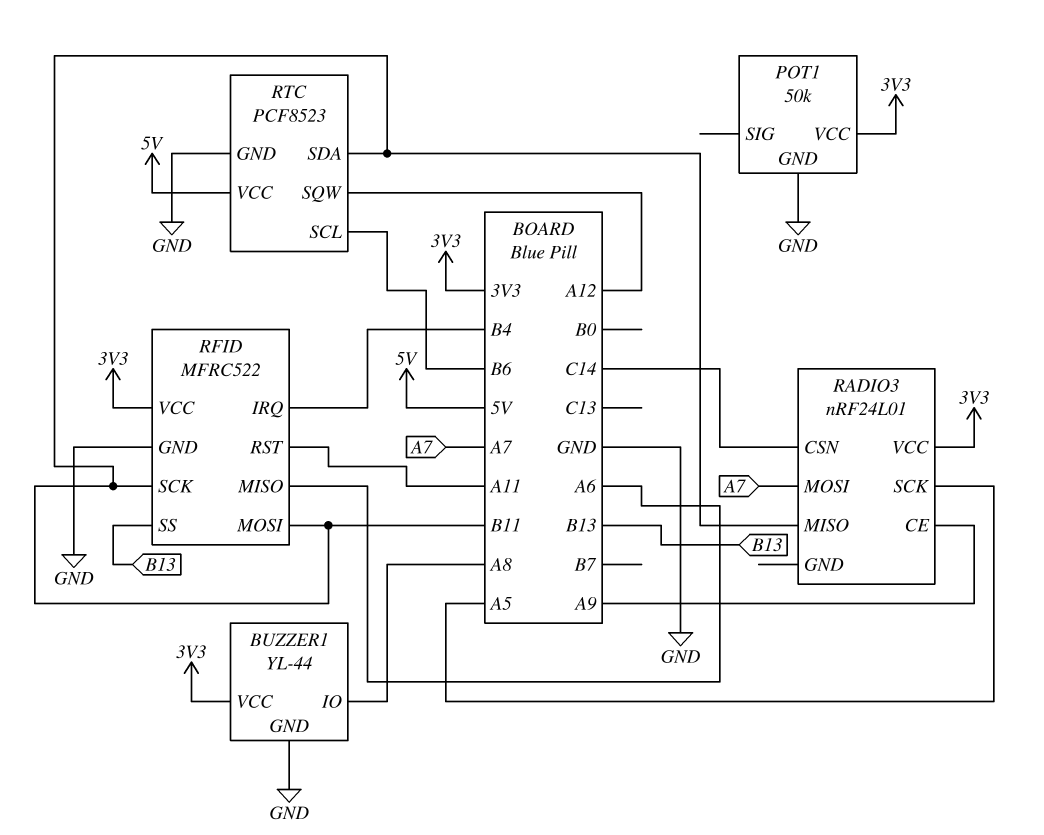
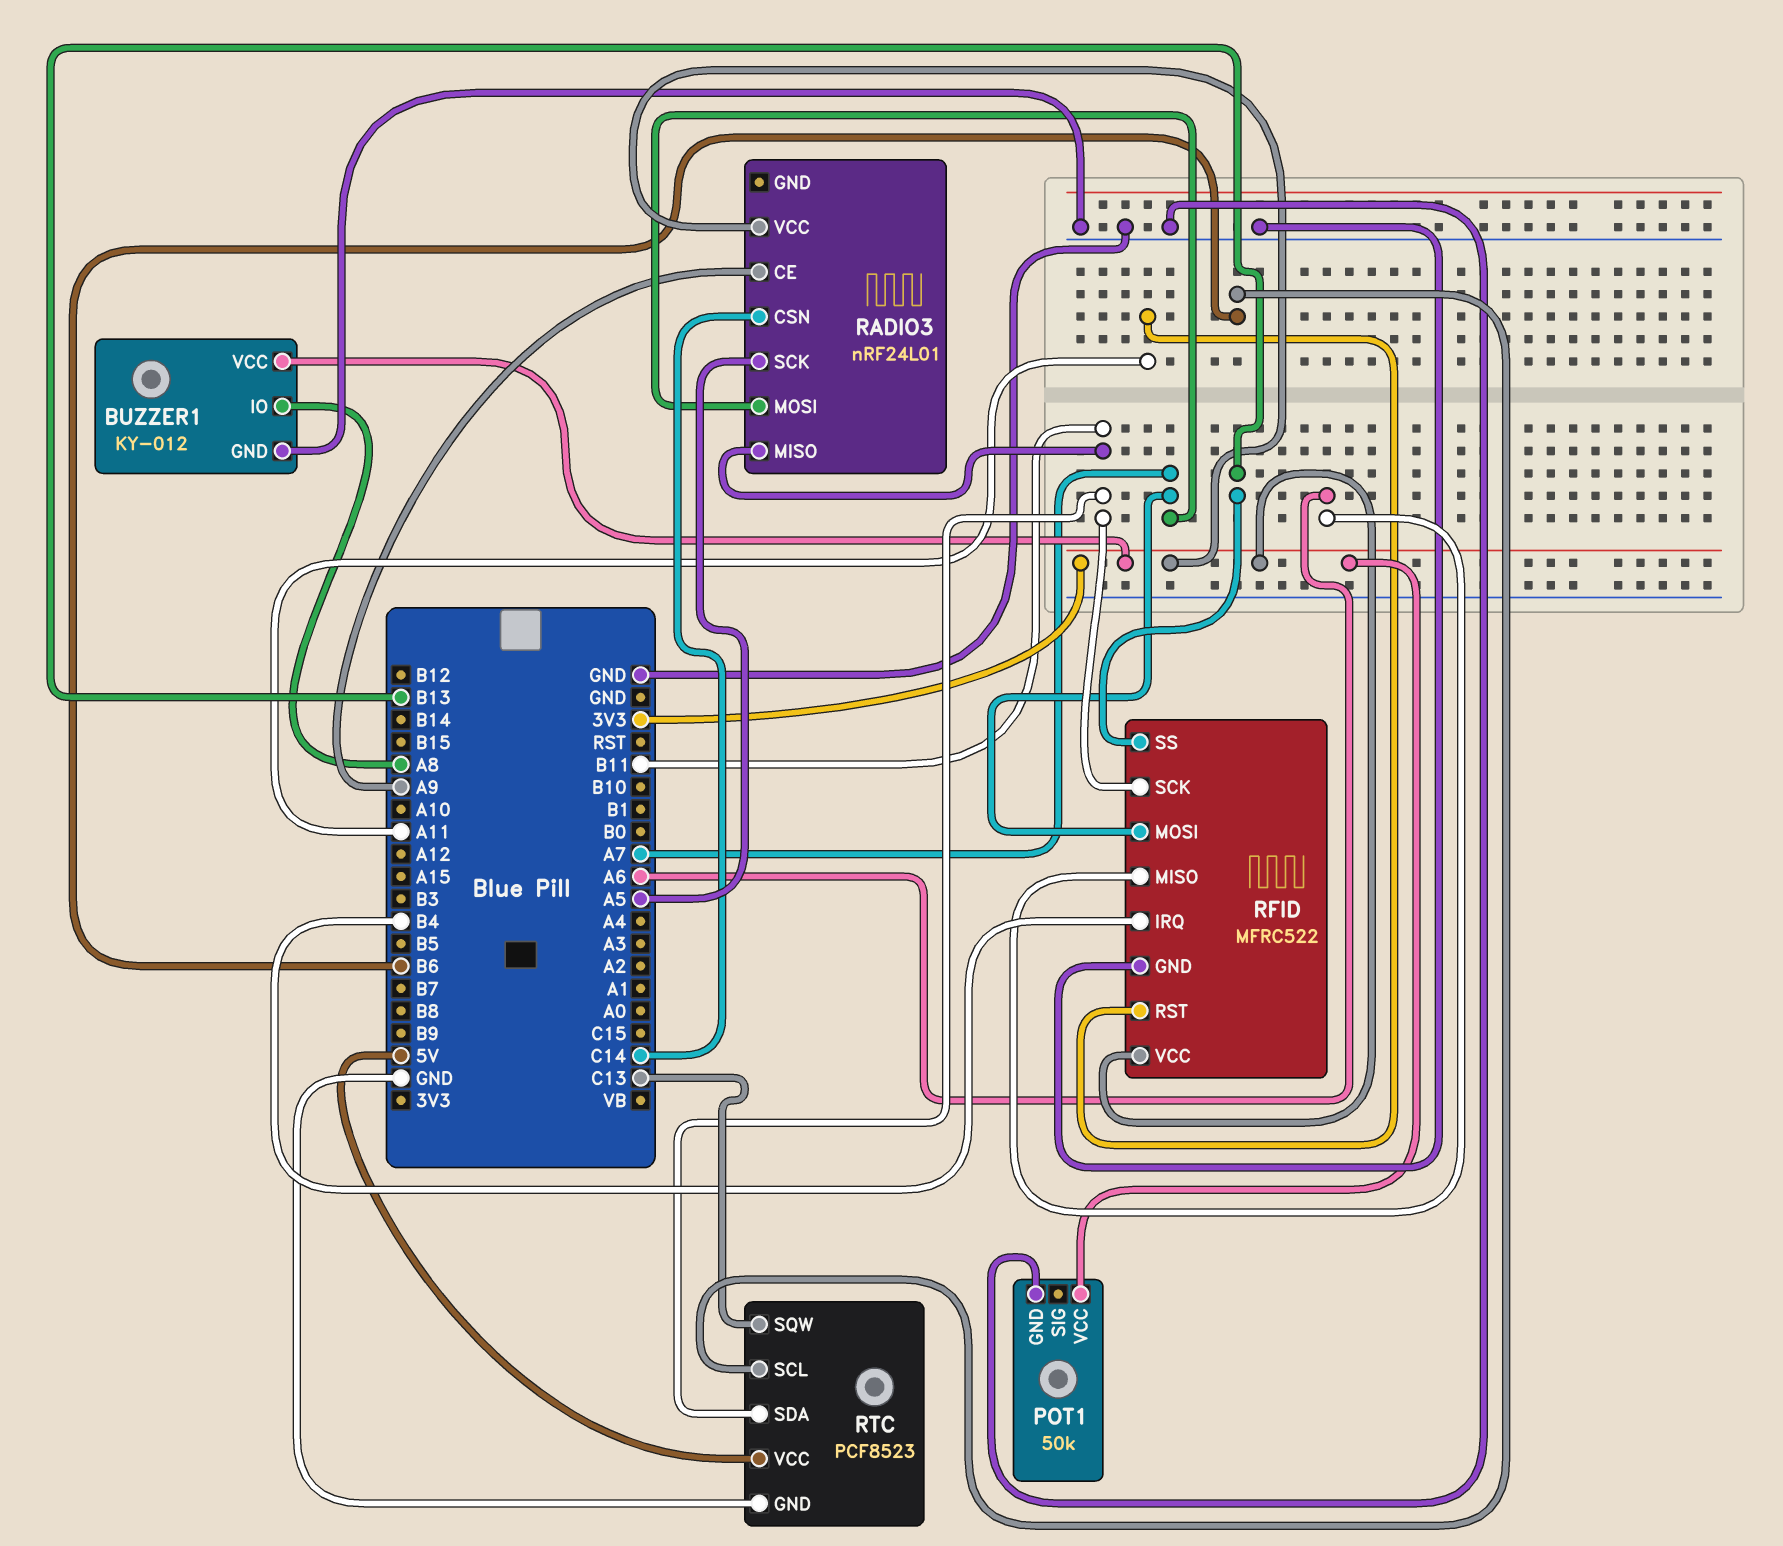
BUZZER1: YL-44 -> KY-012
RFID pin MOSI: B11 -> A7
RTC pin SQW: A12 -> C13

